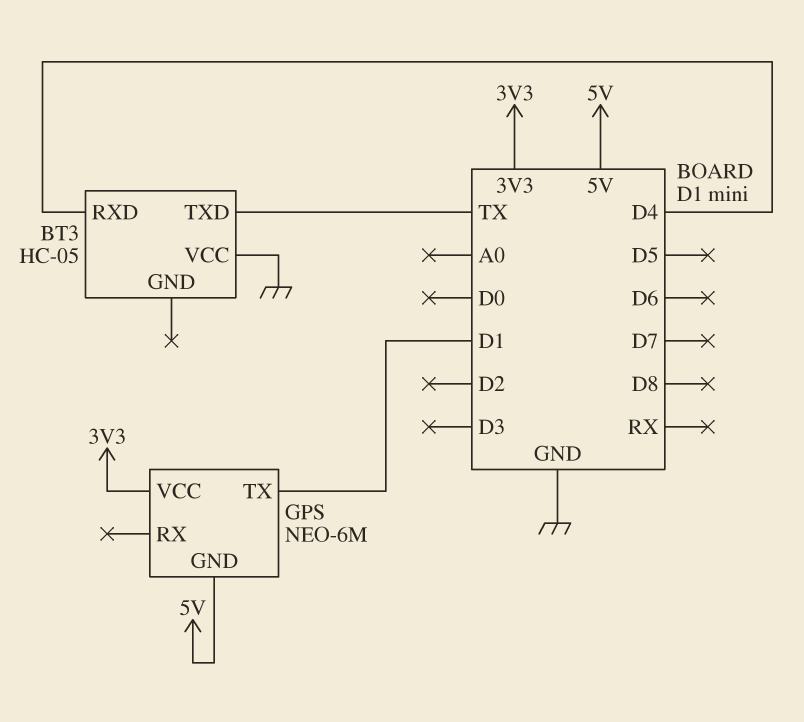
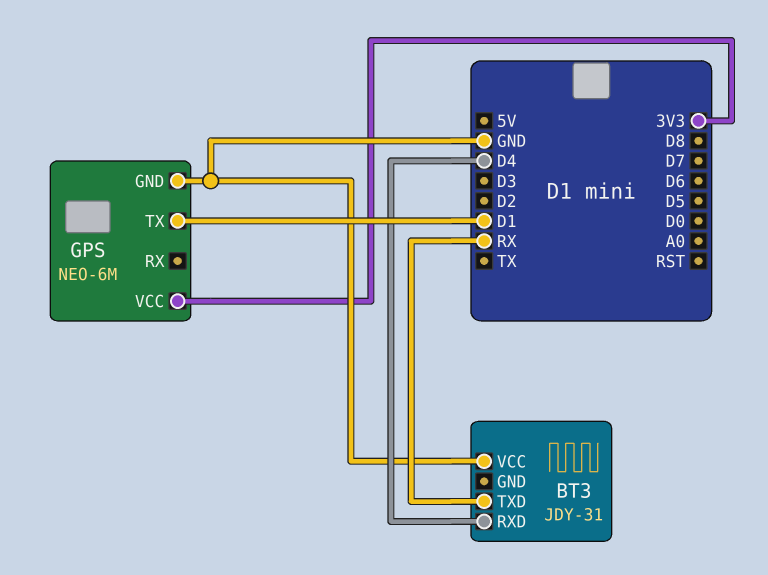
BT3: HC-05 -> JDY-31
BT3 pin TXD: TX -> RX
GPS pin GND: 5V -> GND

